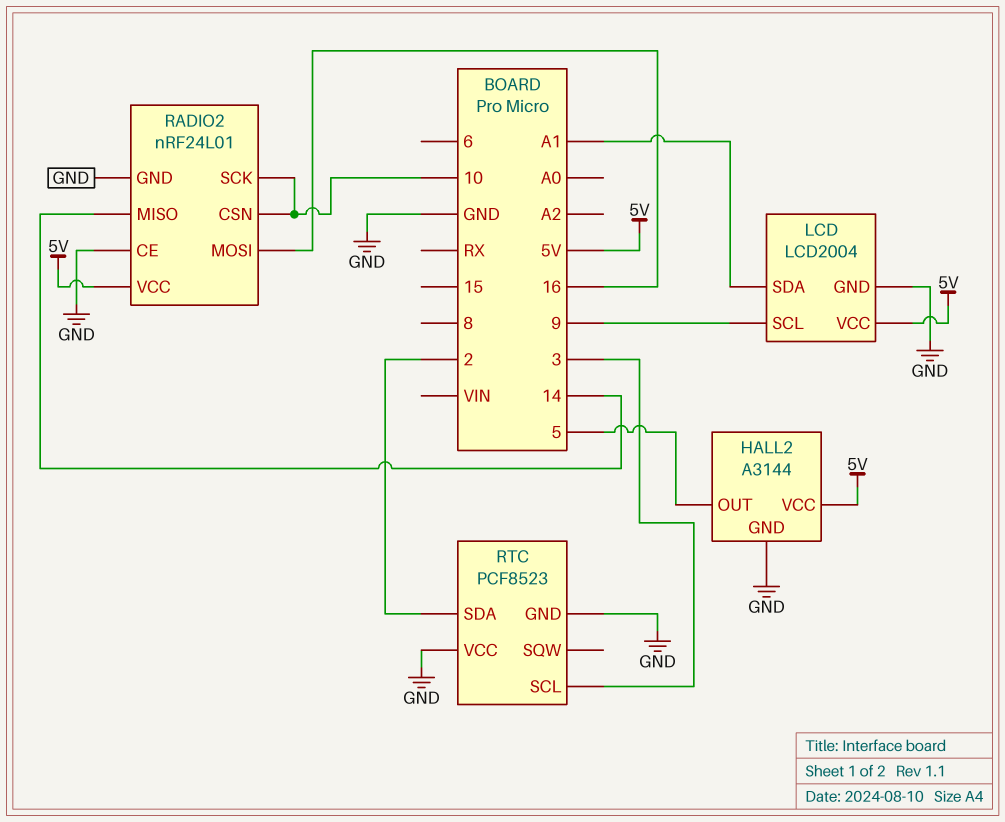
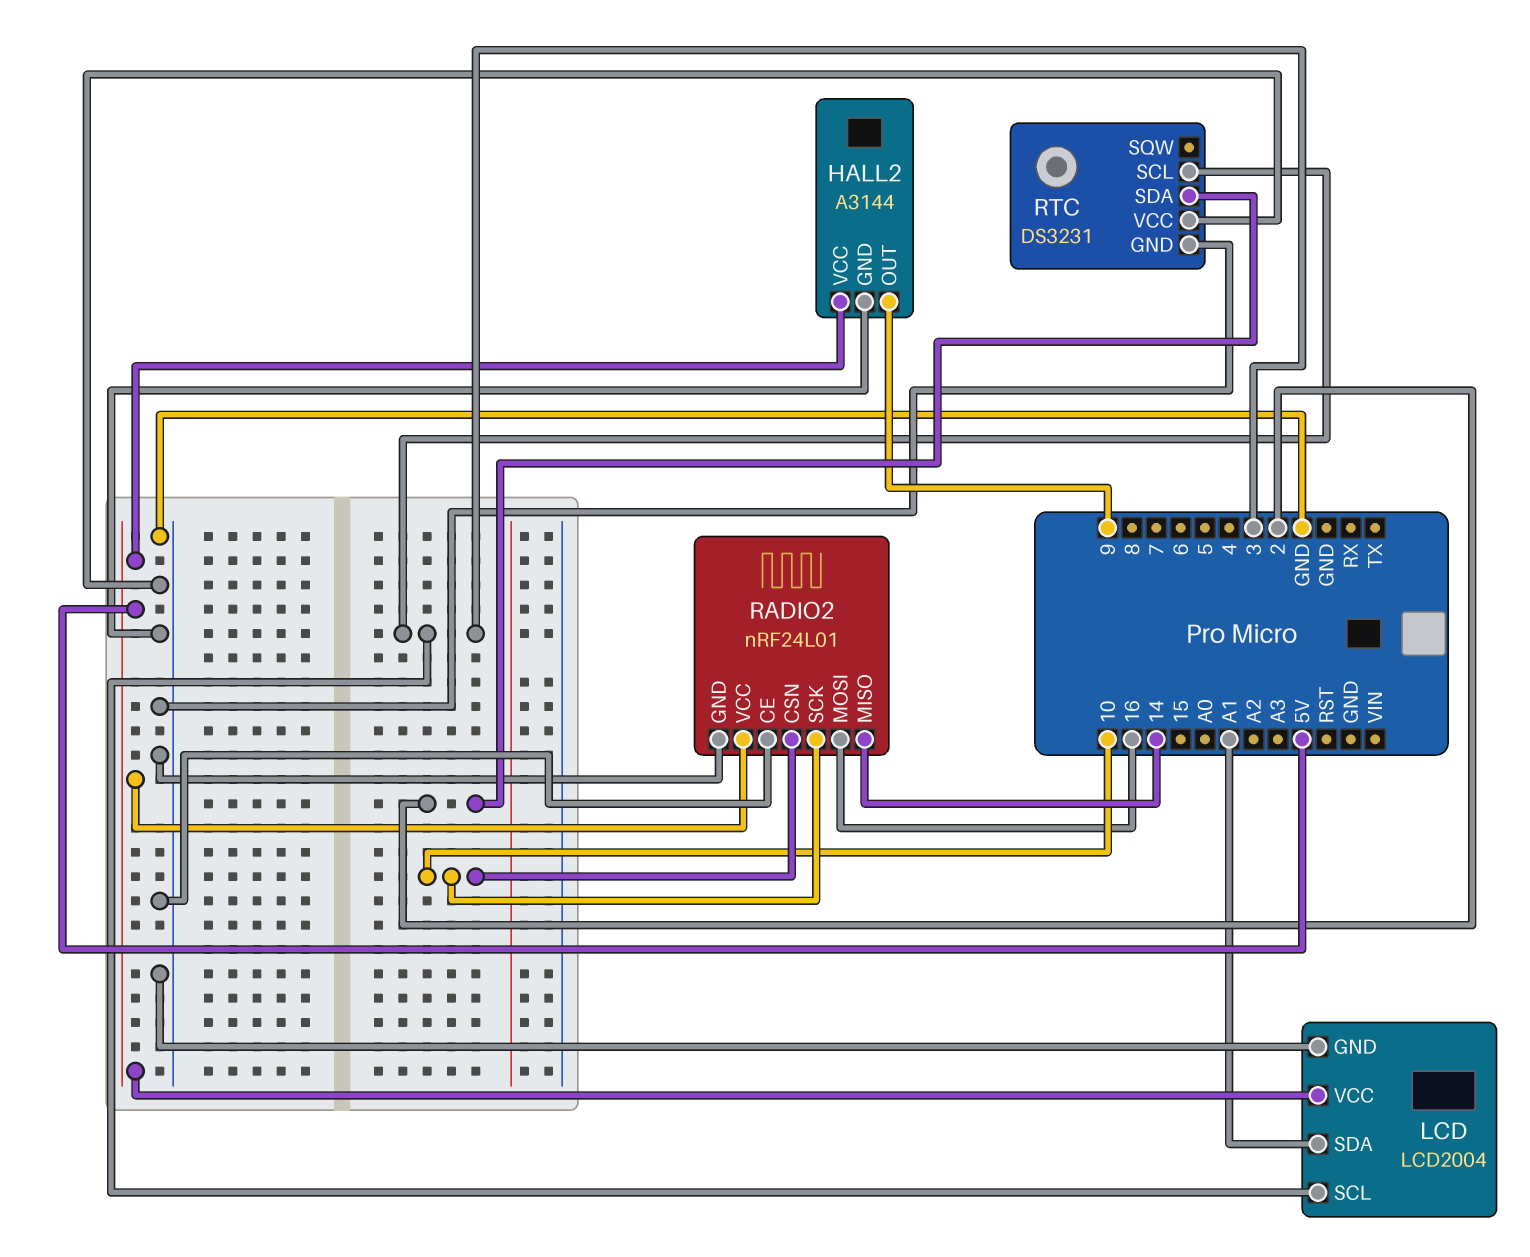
HALL2 pin OUT: 5 -> 9
LCD pin SCL: 9 -> 3
RTC: PCF8523 -> DS3231

